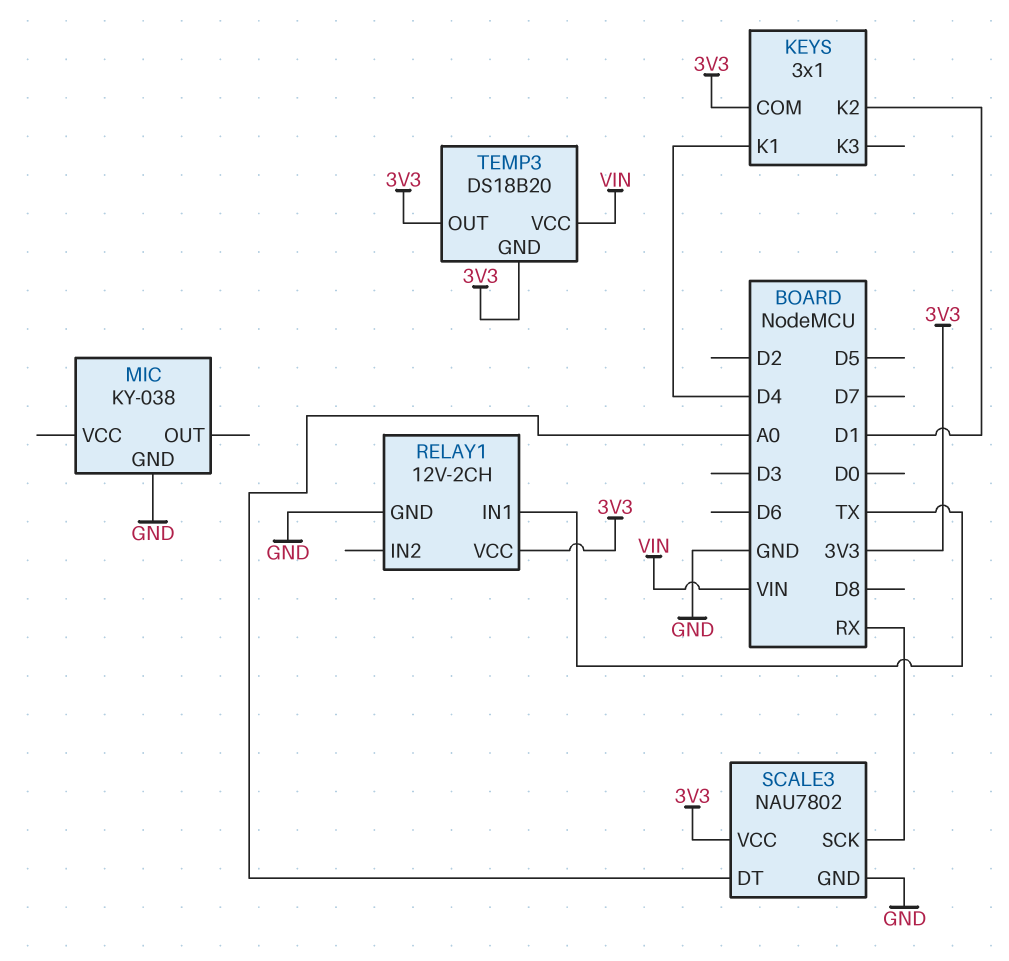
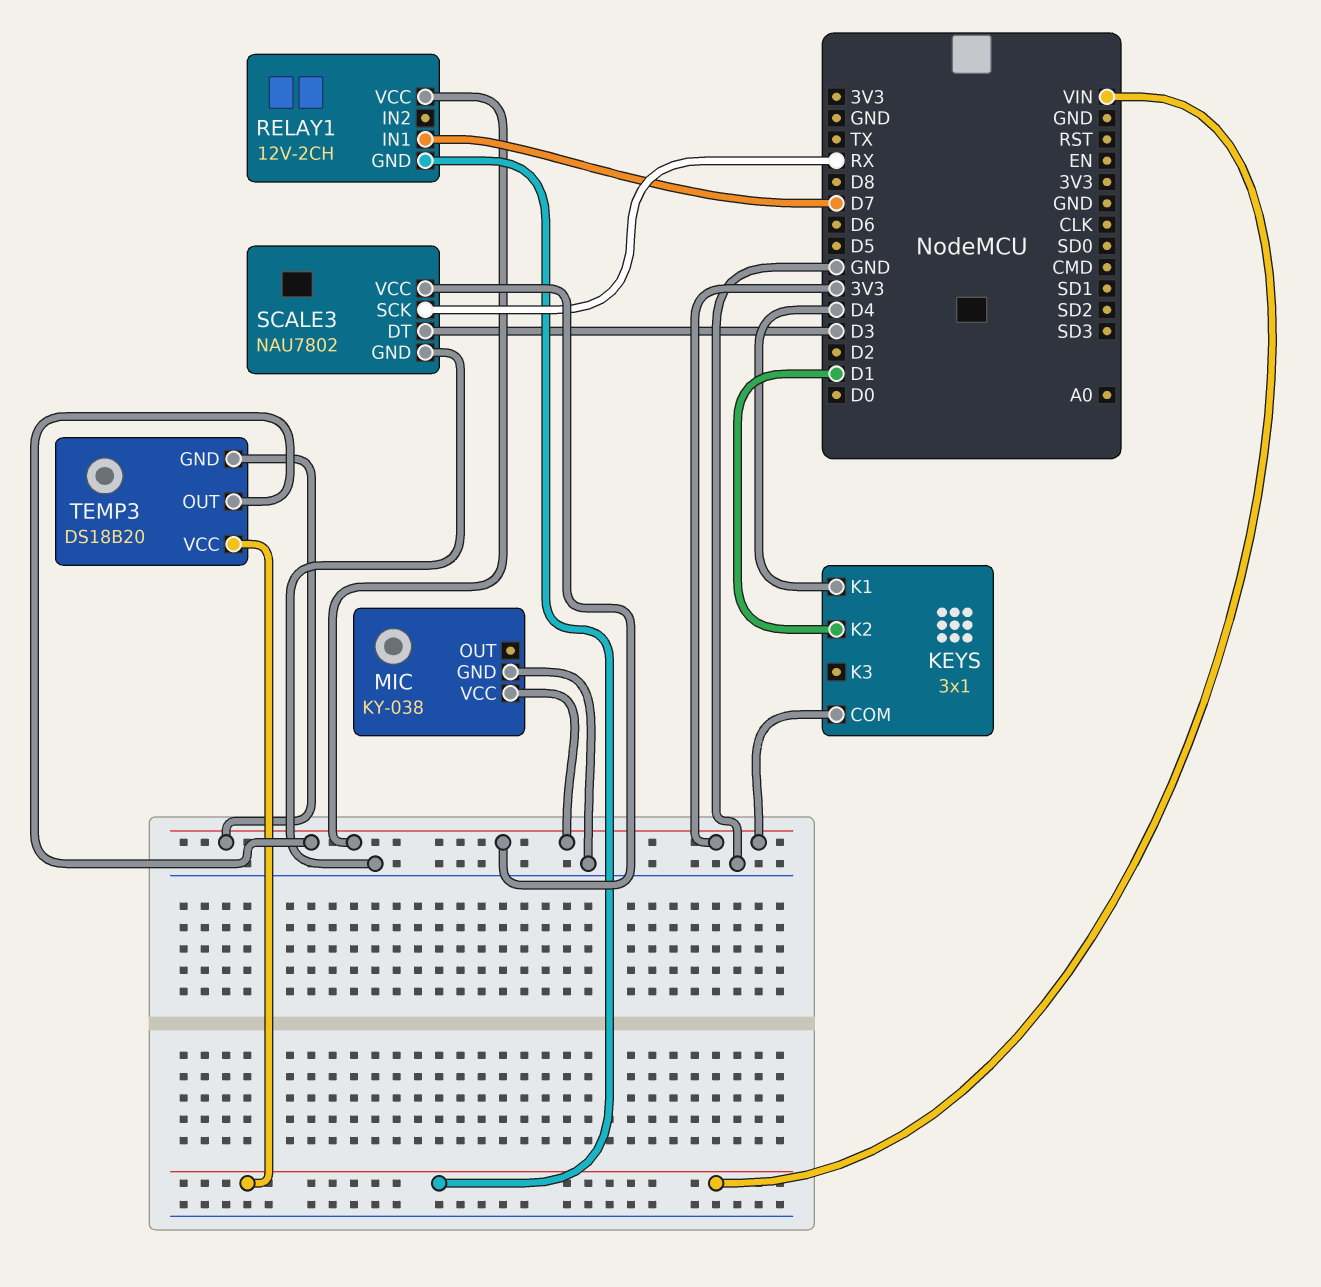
MIC pin VCC: none -> 3V3
RELAY1 pin GND: GND -> VIN
RELAY1 pin IN1: TX -> D7
SCALE3 pin DT: A0 -> D3

